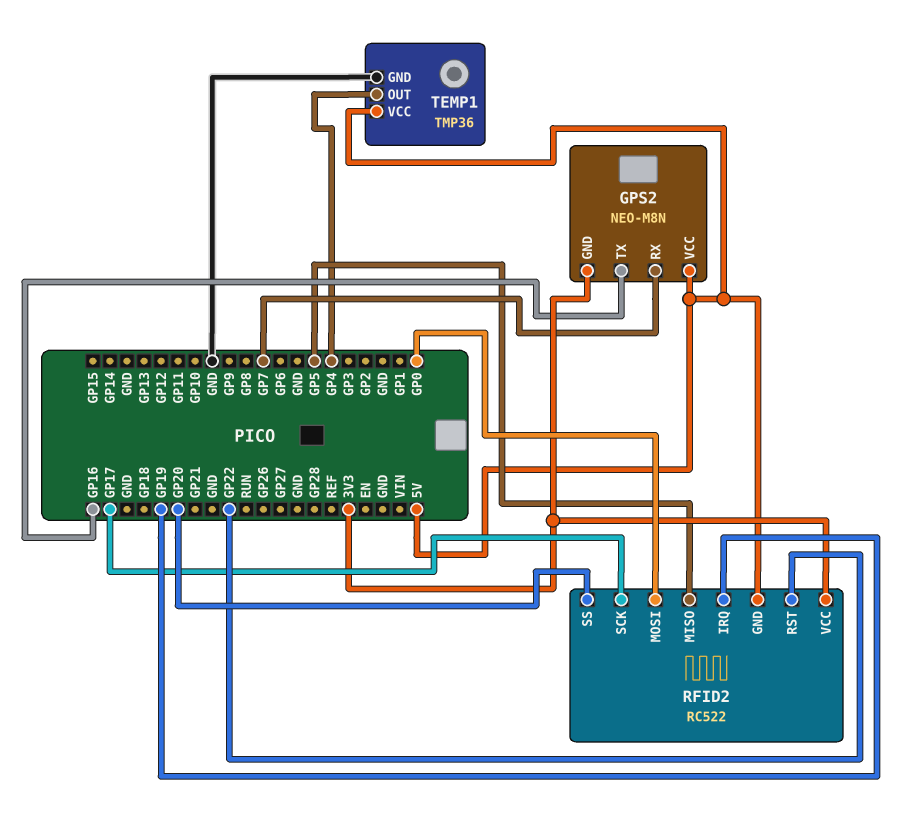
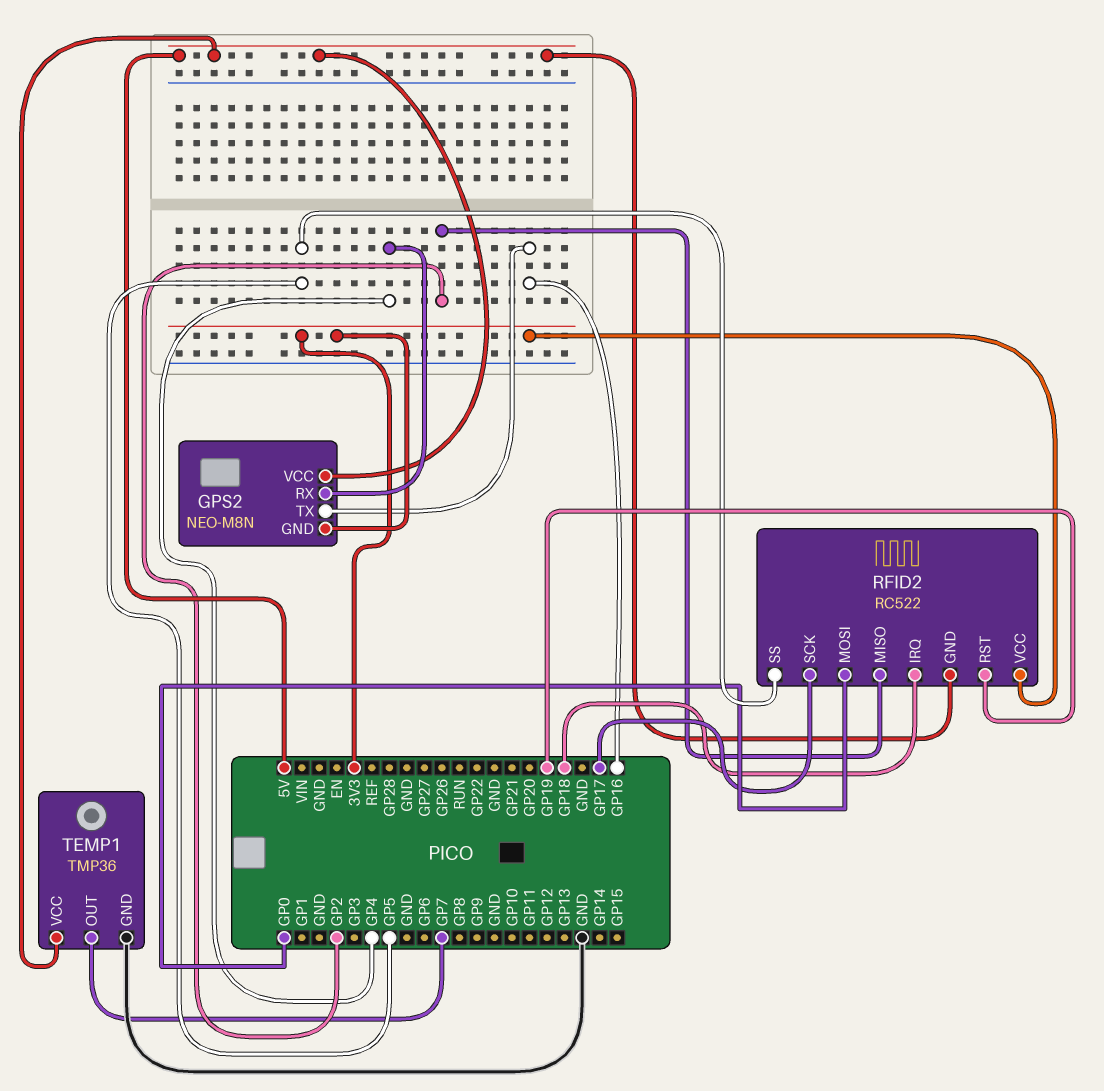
GPS2 pin RX: GP7 -> GP4
RFID2 pin IRQ: GP19 -> GP18
RFID2 pin MISO: GP5 -> GP2
RFID2 pin RST: GP22 -> GP19
RFID2 pin SS: GP20 -> GP5
TEMP1 pin OUT: GP4 -> GP7

